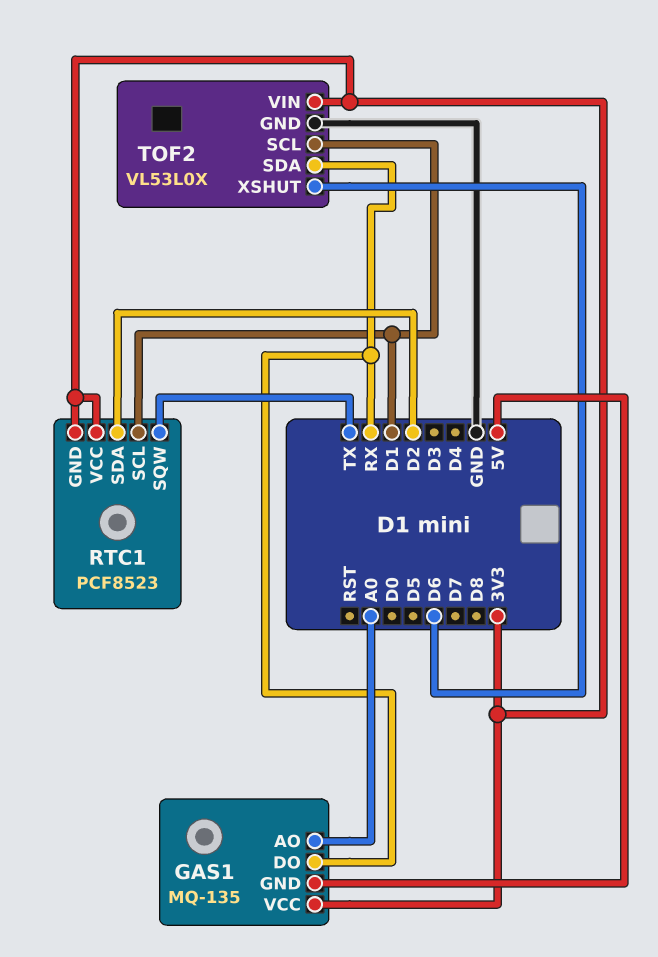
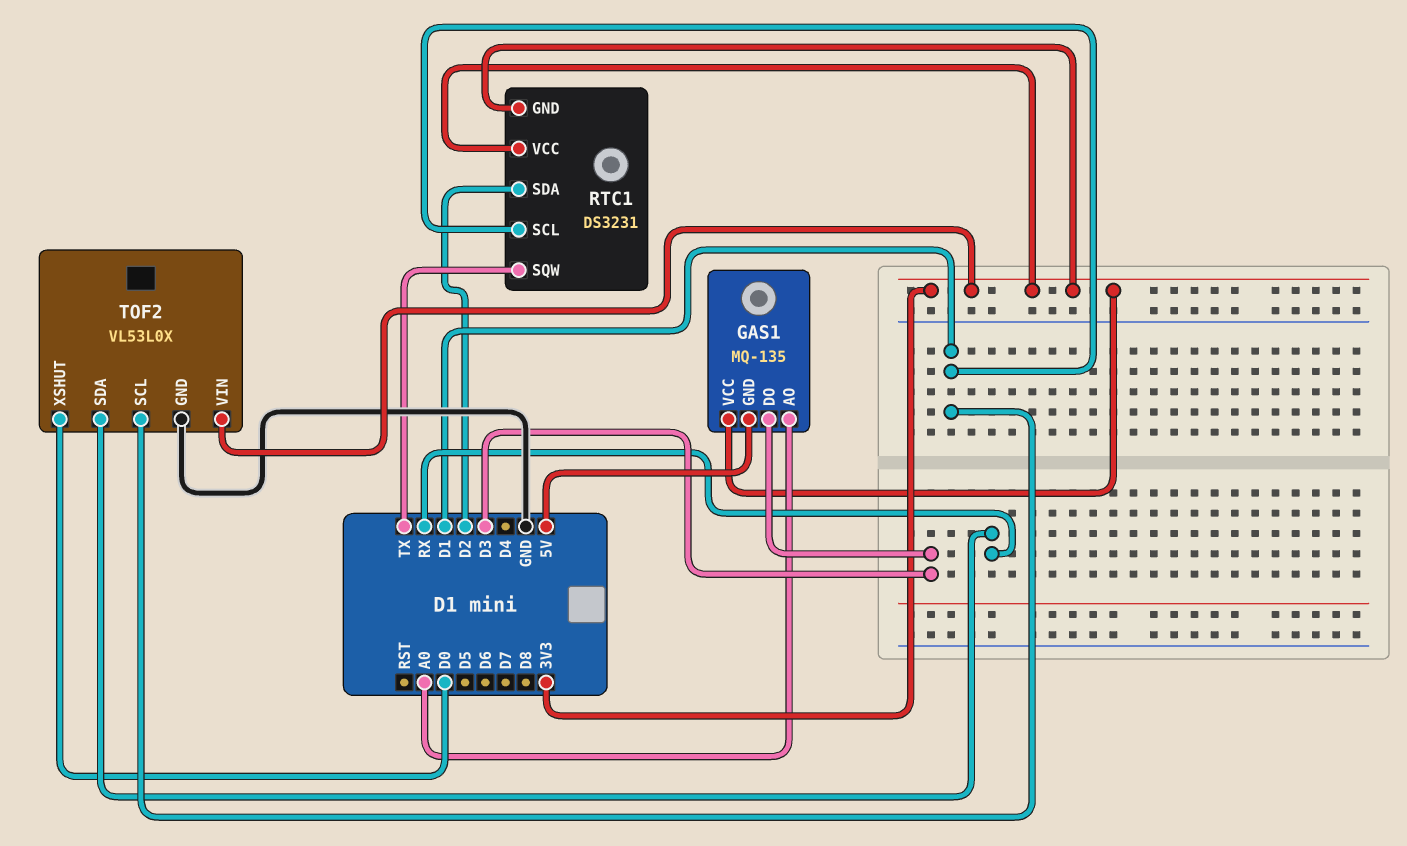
GAS1 pin DO: RX -> D3
RTC1: PCF8523 -> DS3231
TOF2 pin XSHUT: D6 -> D0

